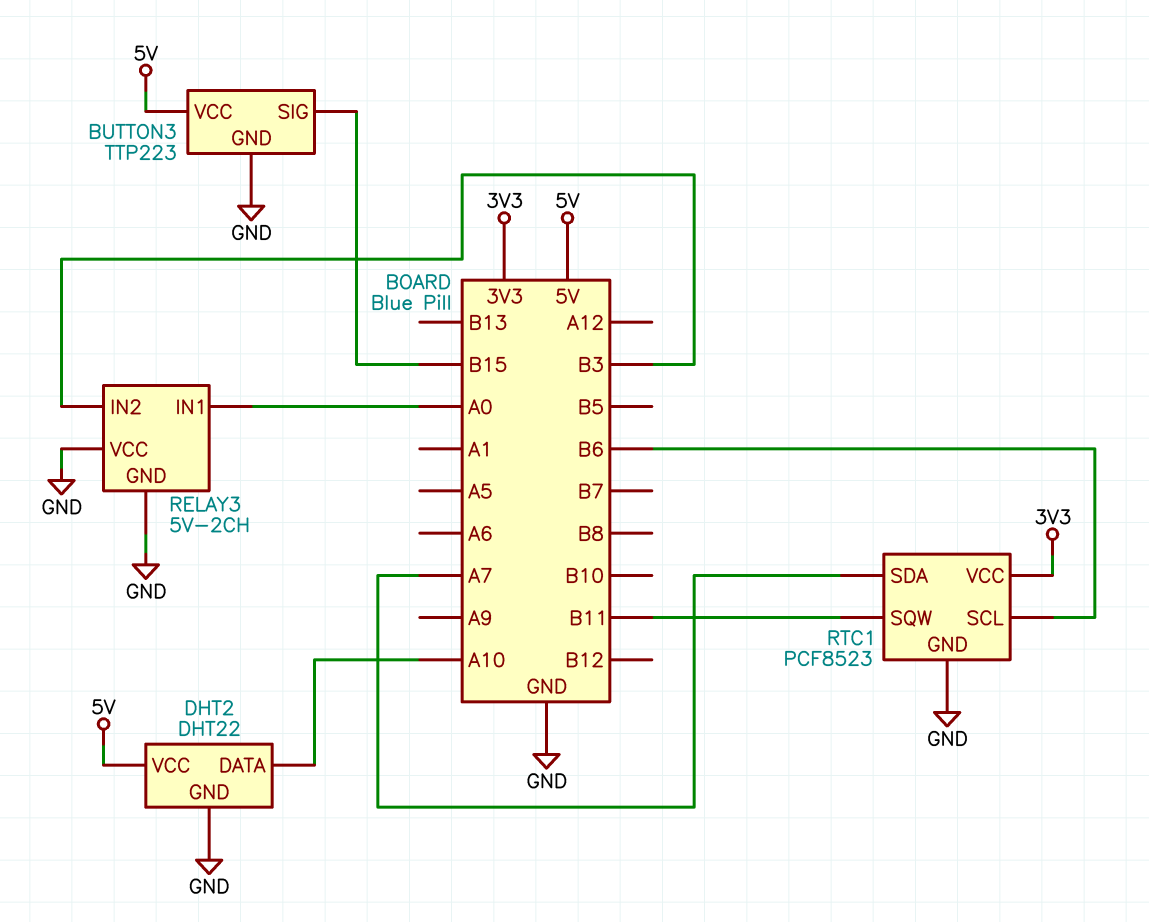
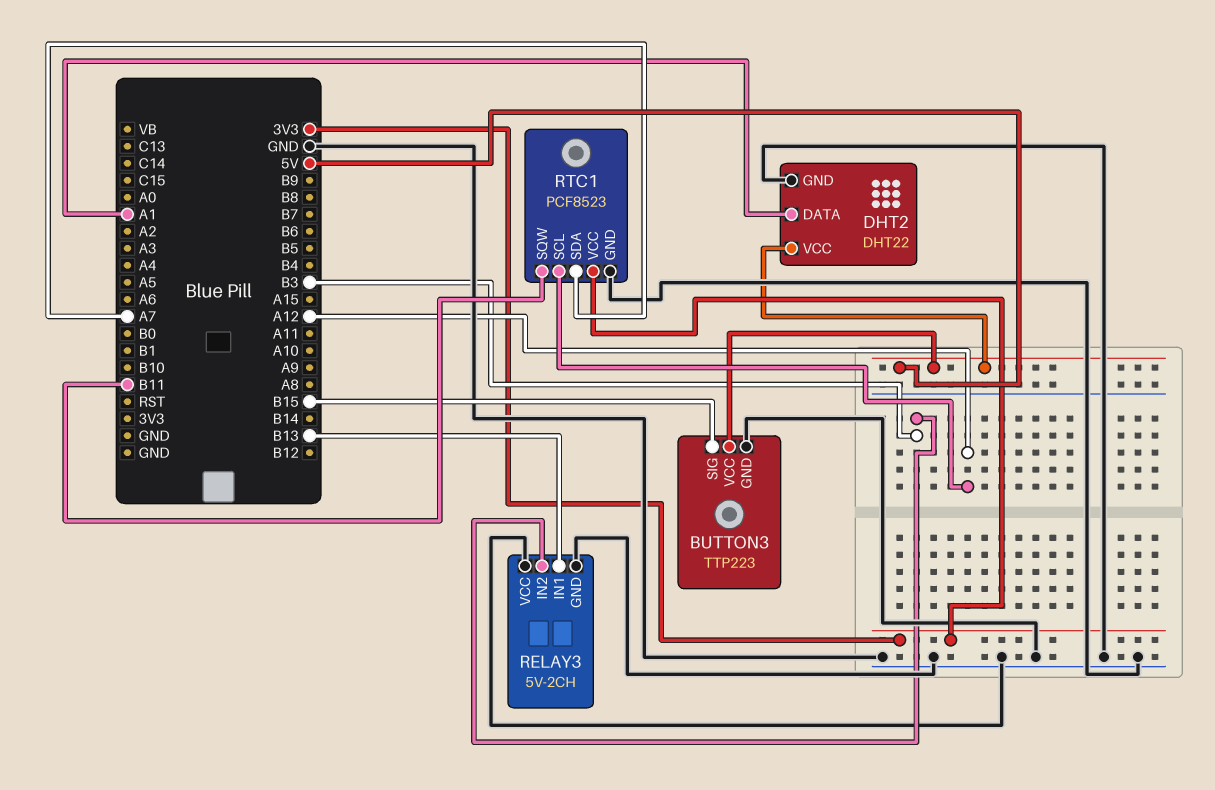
DHT2 pin DATA: A10 -> A1
RELAY3 pin IN1: A0 -> B13
RTC1 pin SCL: B6 -> A12

